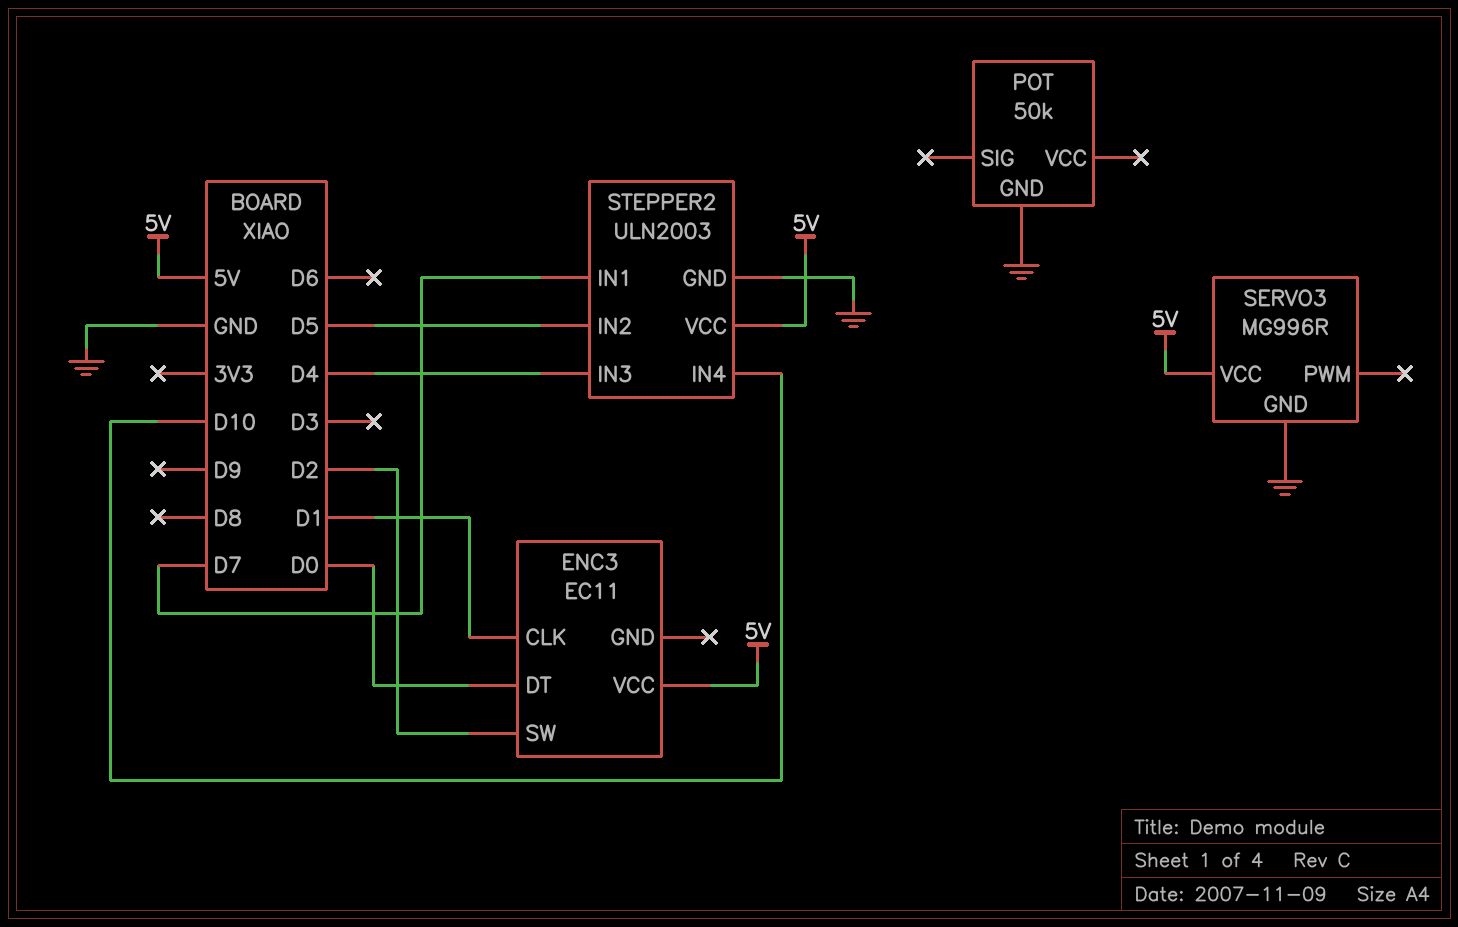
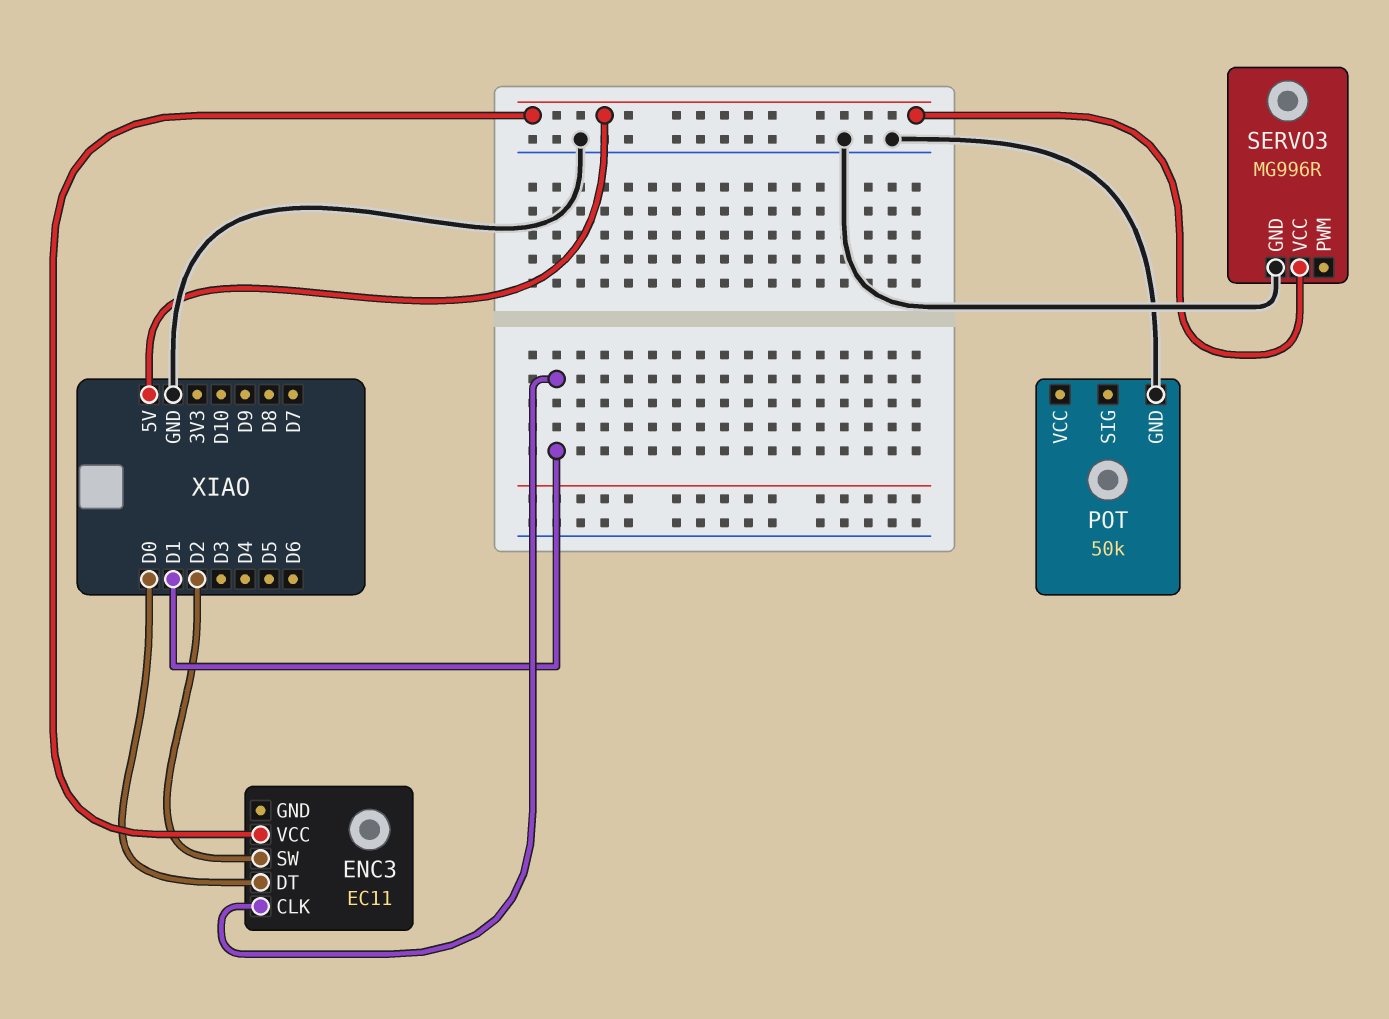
STEPPER2: ULN2003 -> none
STEPPER2 pin GND: GND -> none
STEPPER2 pin IN1: D7 -> none
STEPPER2 pin IN2: D5 -> none
STEPPER2 pin IN3: D4 -> none
STEPPER2 pin IN4: D10 -> none
STEPPER2 pin VCC: 5V -> none

